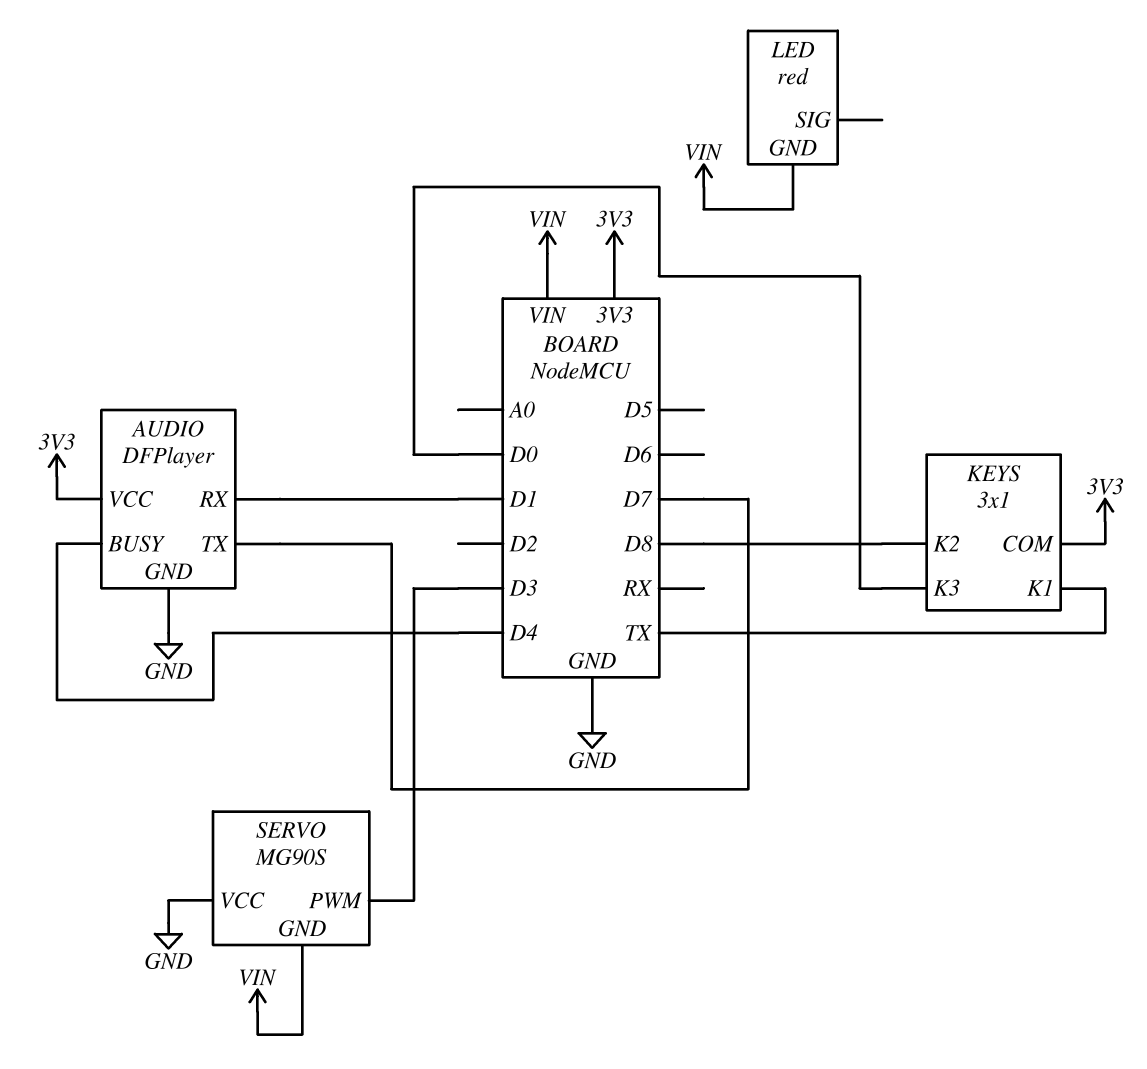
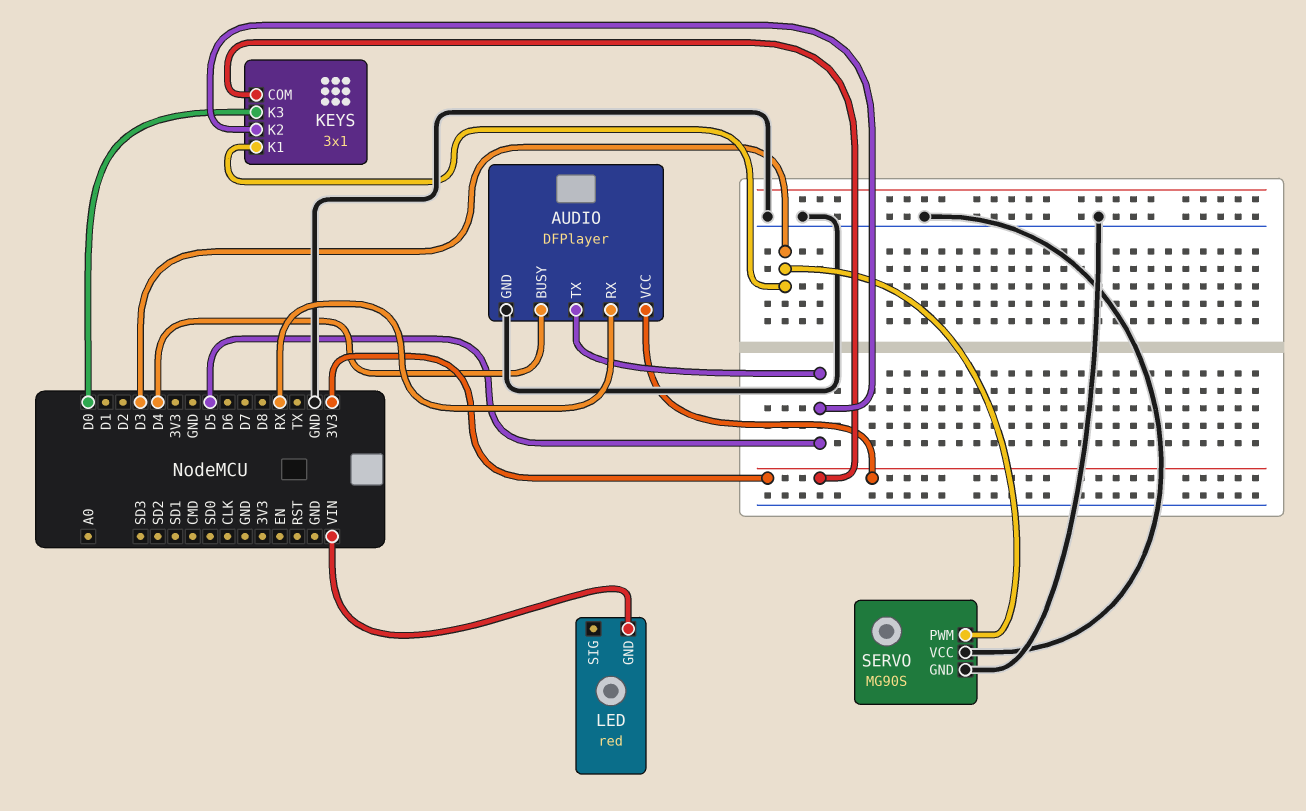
AUDIO pin RX: D1 -> RX
AUDIO pin TX: D7 -> D5
KEYS pin K1: TX -> D3
KEYS pin K2: D8 -> D5
SERVO pin GND: VIN -> GND

